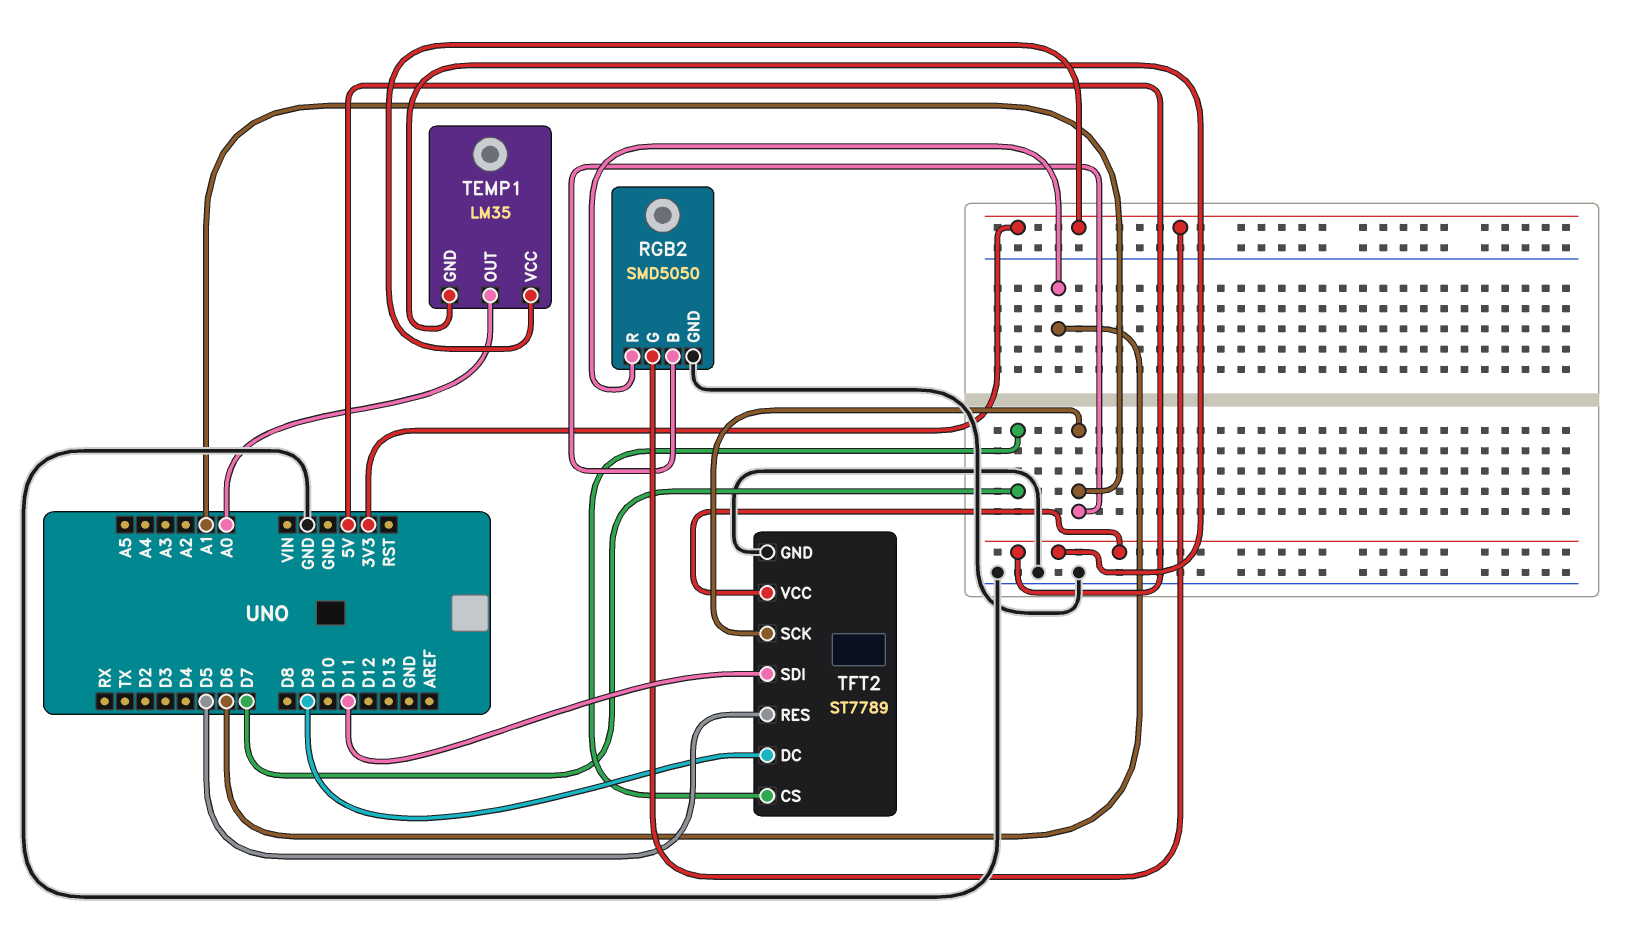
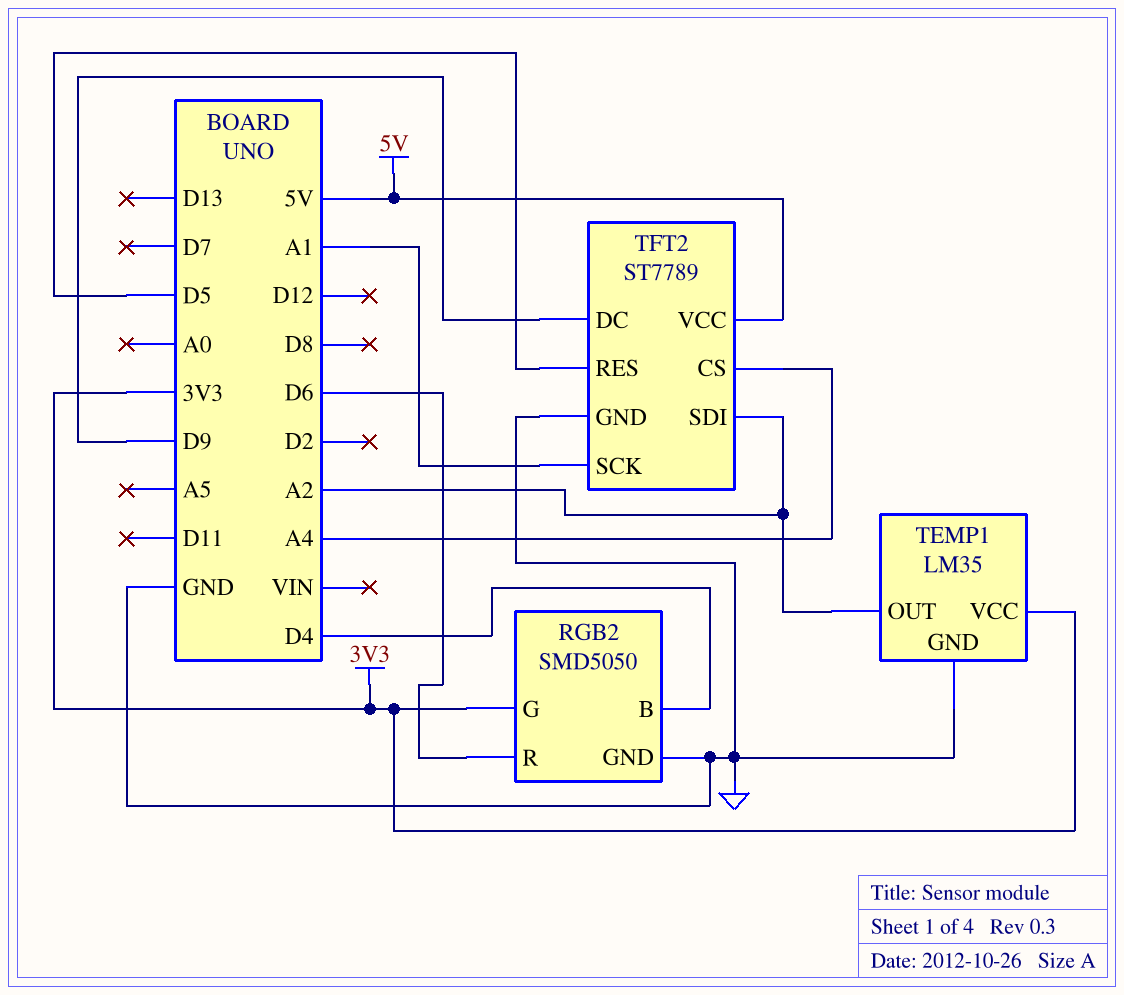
RGB2 pin B: A1 -> D4
TEMP1 pin GND: 5V -> GND
TEMP1 pin OUT: A0 -> A2
TFT2 pin CS: D7 -> A4
TFT2 pin SDI: D11 -> A2

